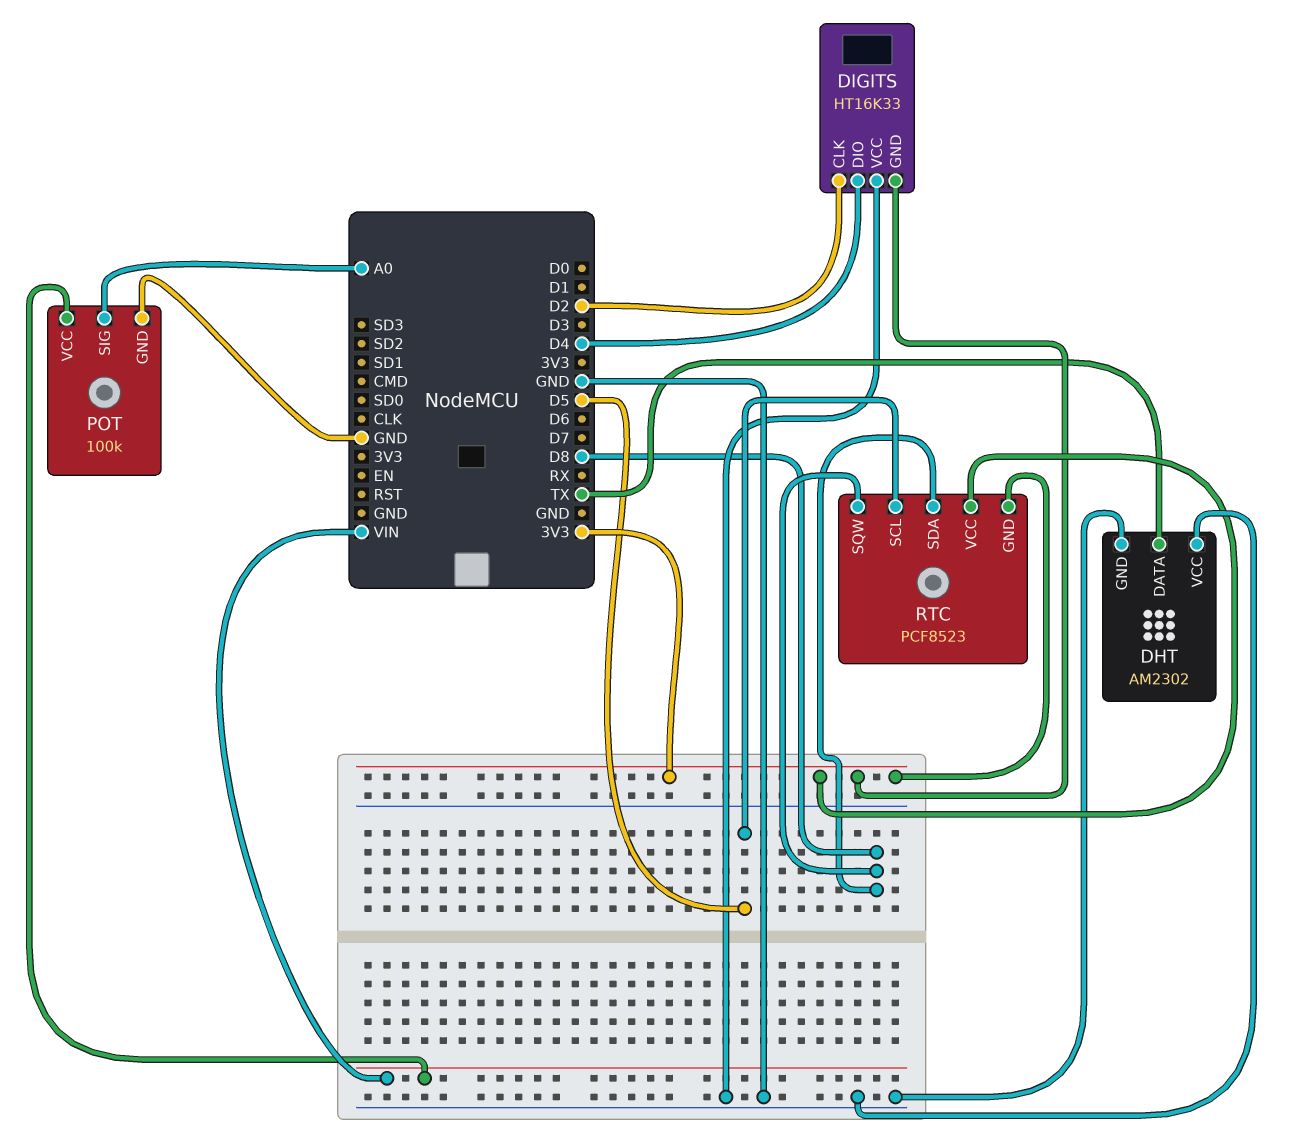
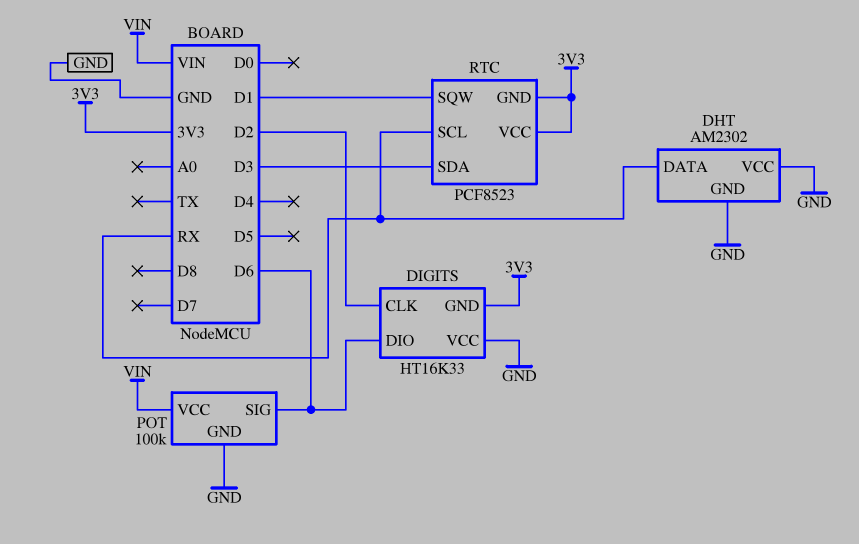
DHT pin DATA: TX -> RX
DIGITS pin DIO: D4 -> D6
POT pin SIG: A0 -> D6
RTC pin SCL: D5 -> RX
RTC pin SDA: D8 -> D3
RTC pin SQW: D8 -> D1

